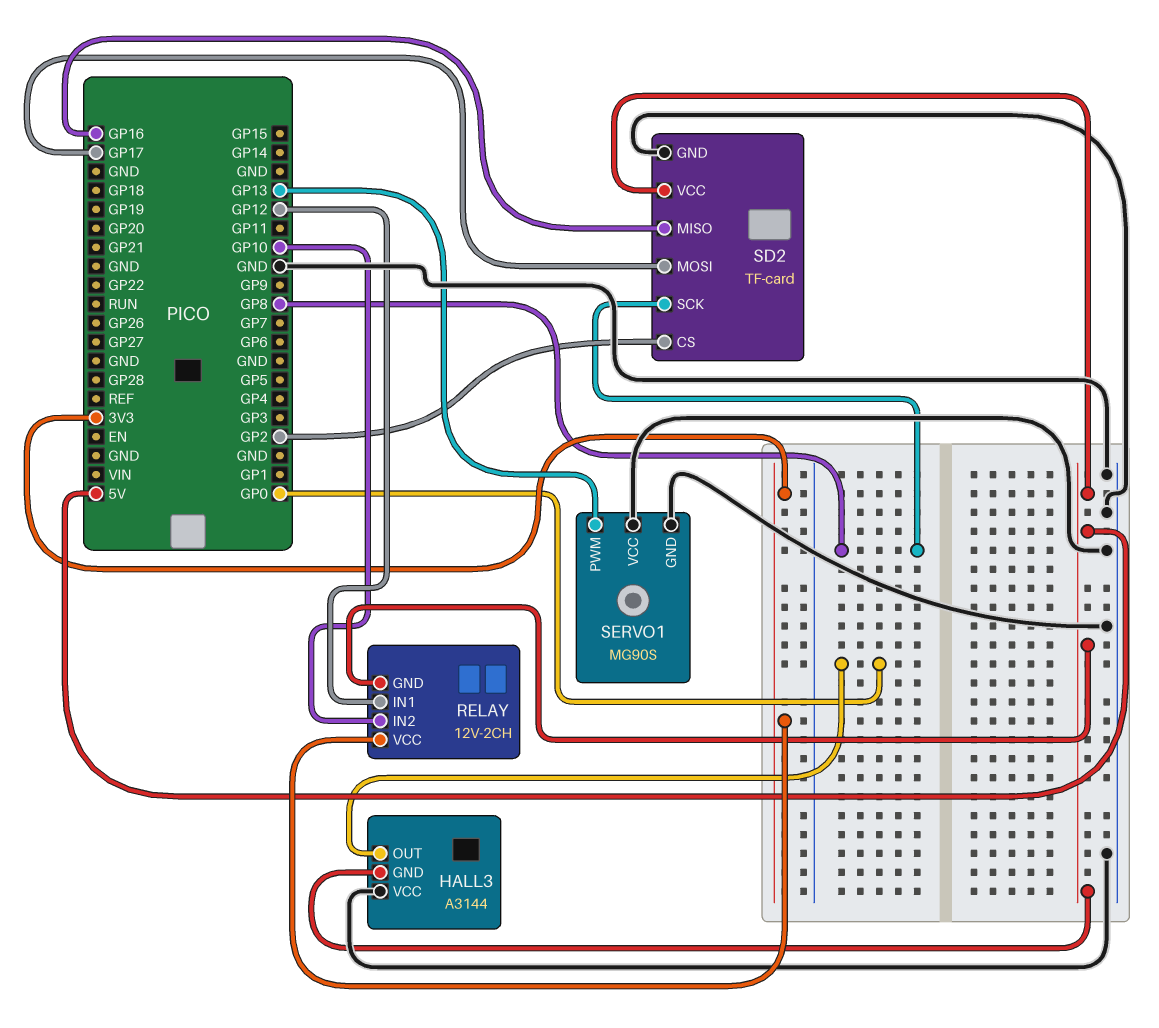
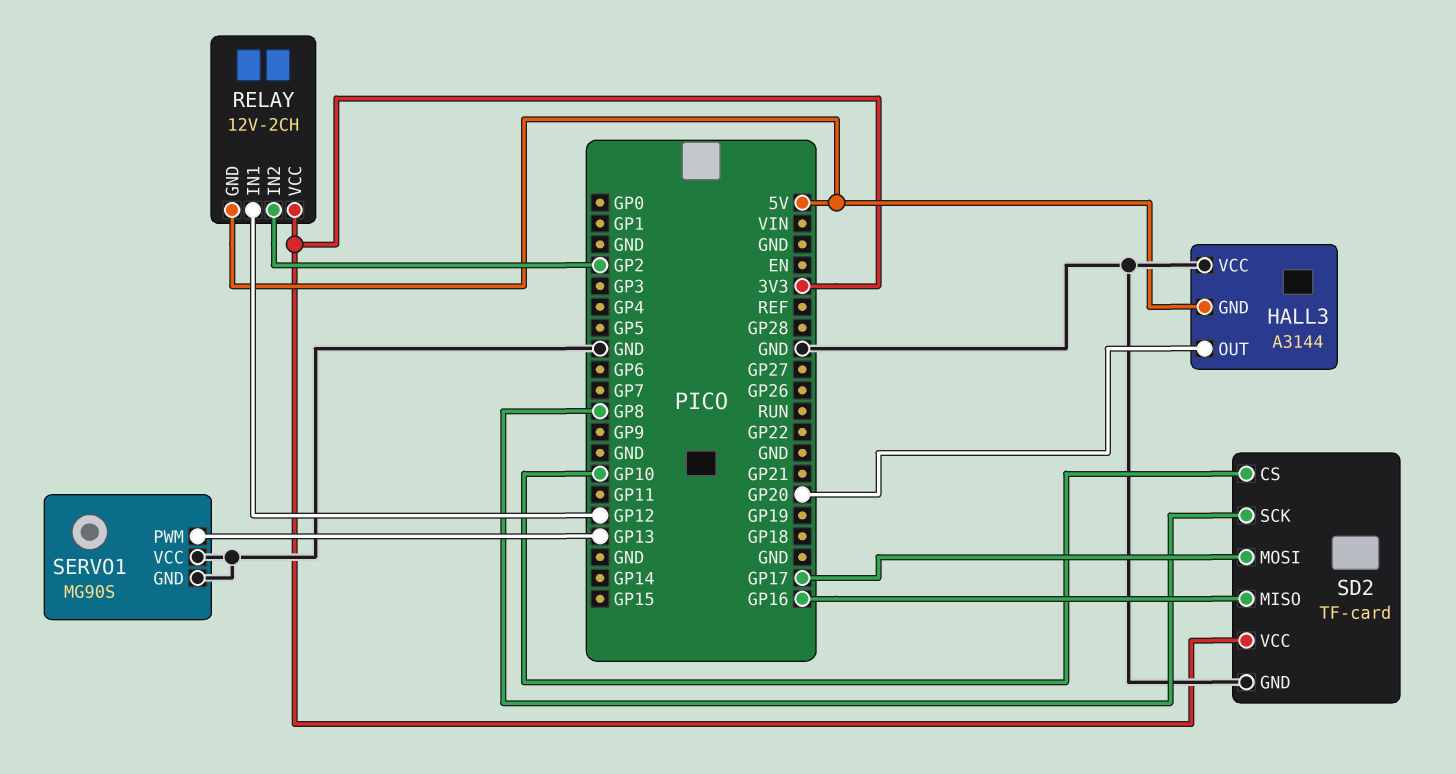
HALL3 pin OUT: GP0 -> GP20
RELAY pin IN2: GP10 -> GP2
SD2 pin CS: GP2 -> GP10
SD2 pin VCC: 5V -> 3V3

